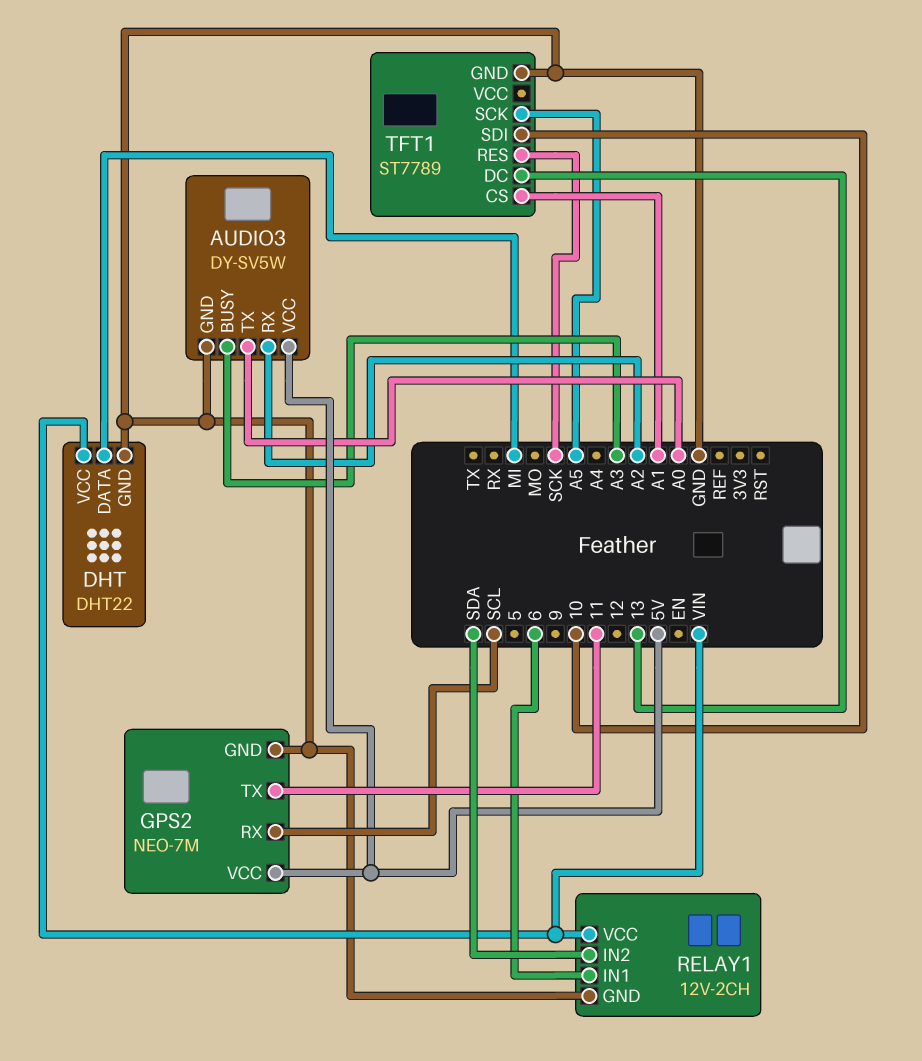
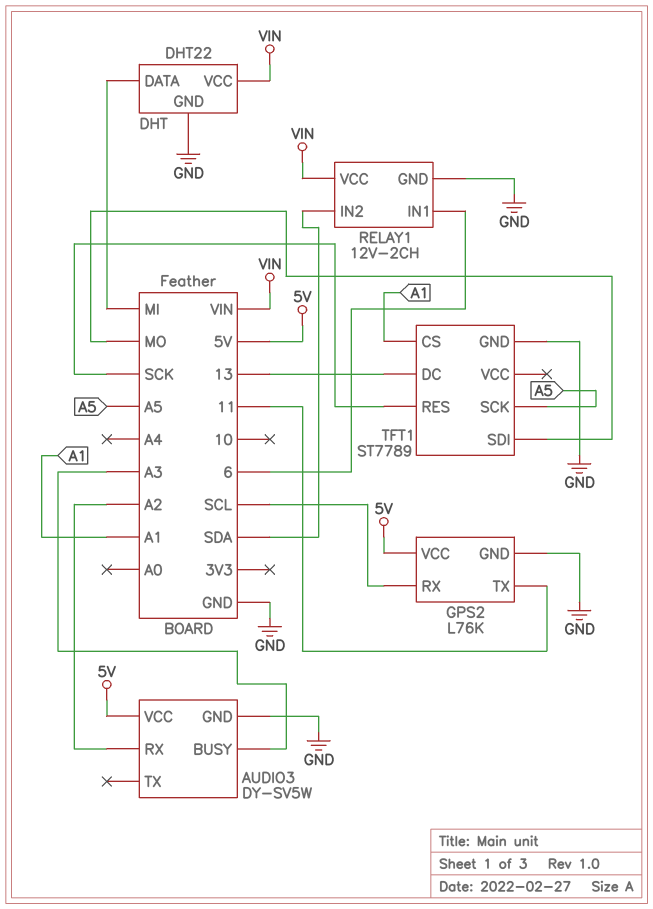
AUDIO3 pin TX: A0 -> none
GPS2: NEO-7M -> L76K
TFT1 pin SDI: 10 -> MO

